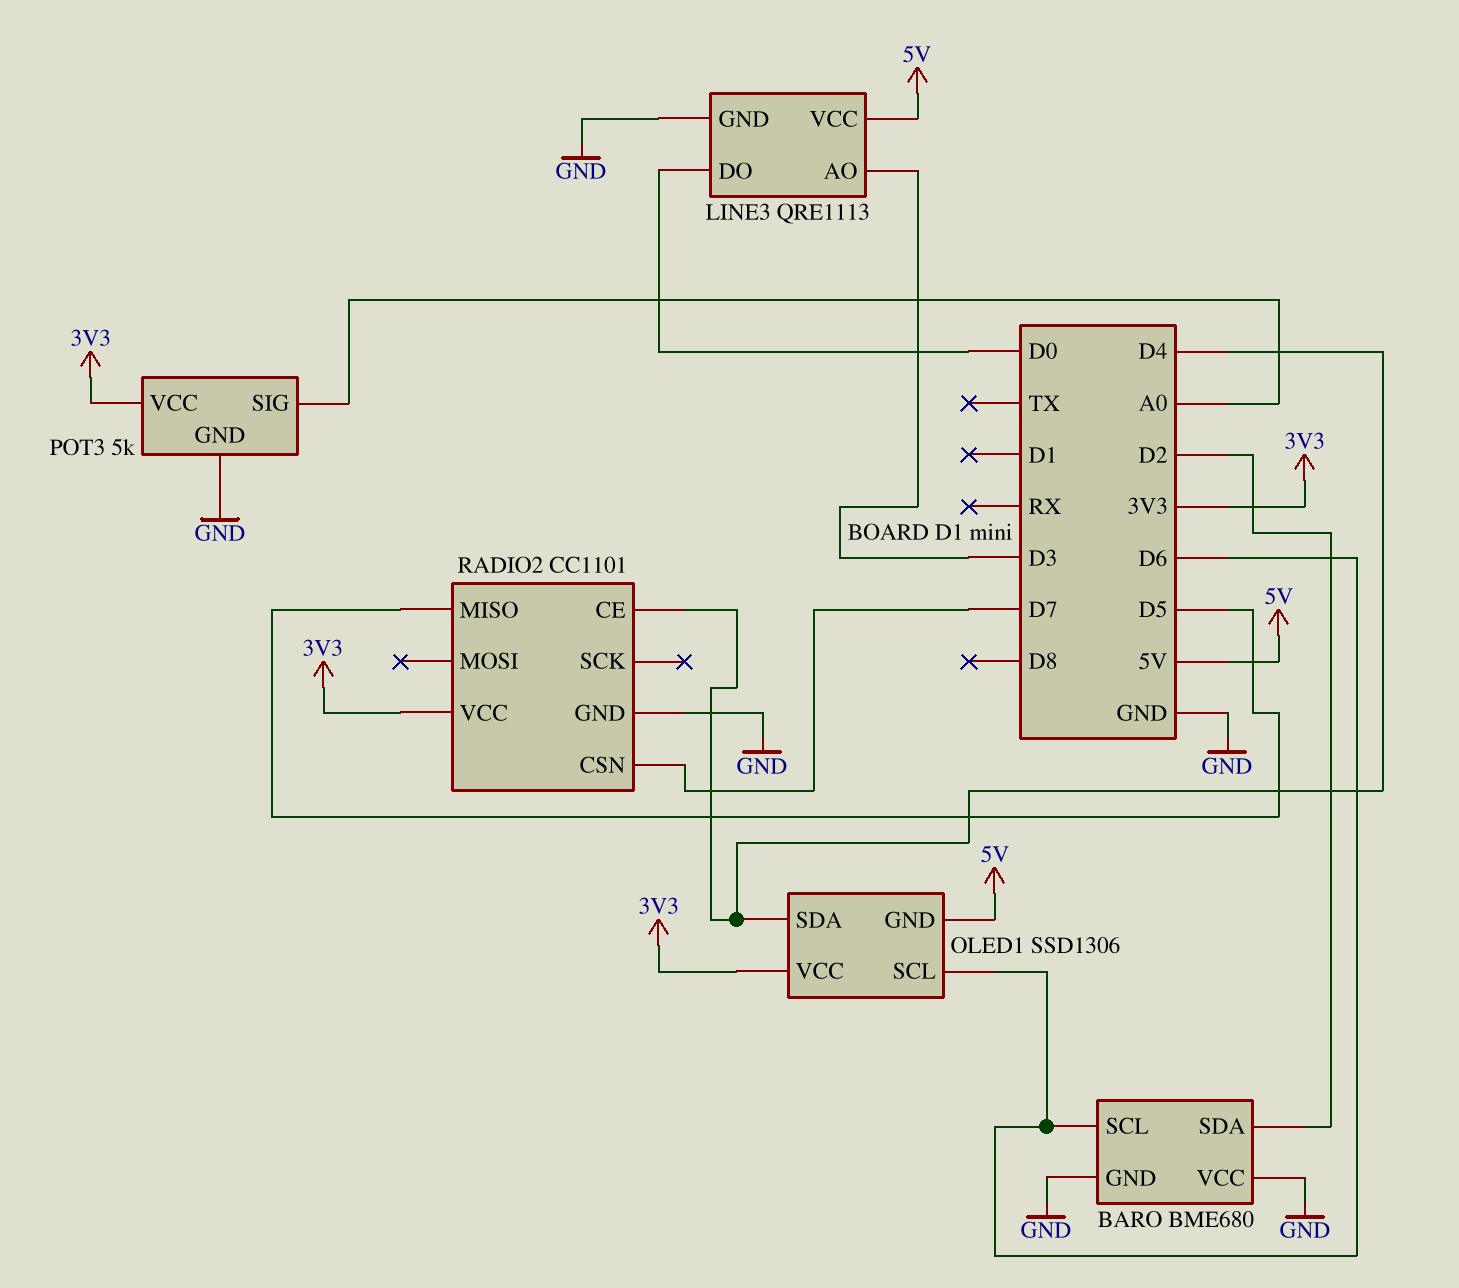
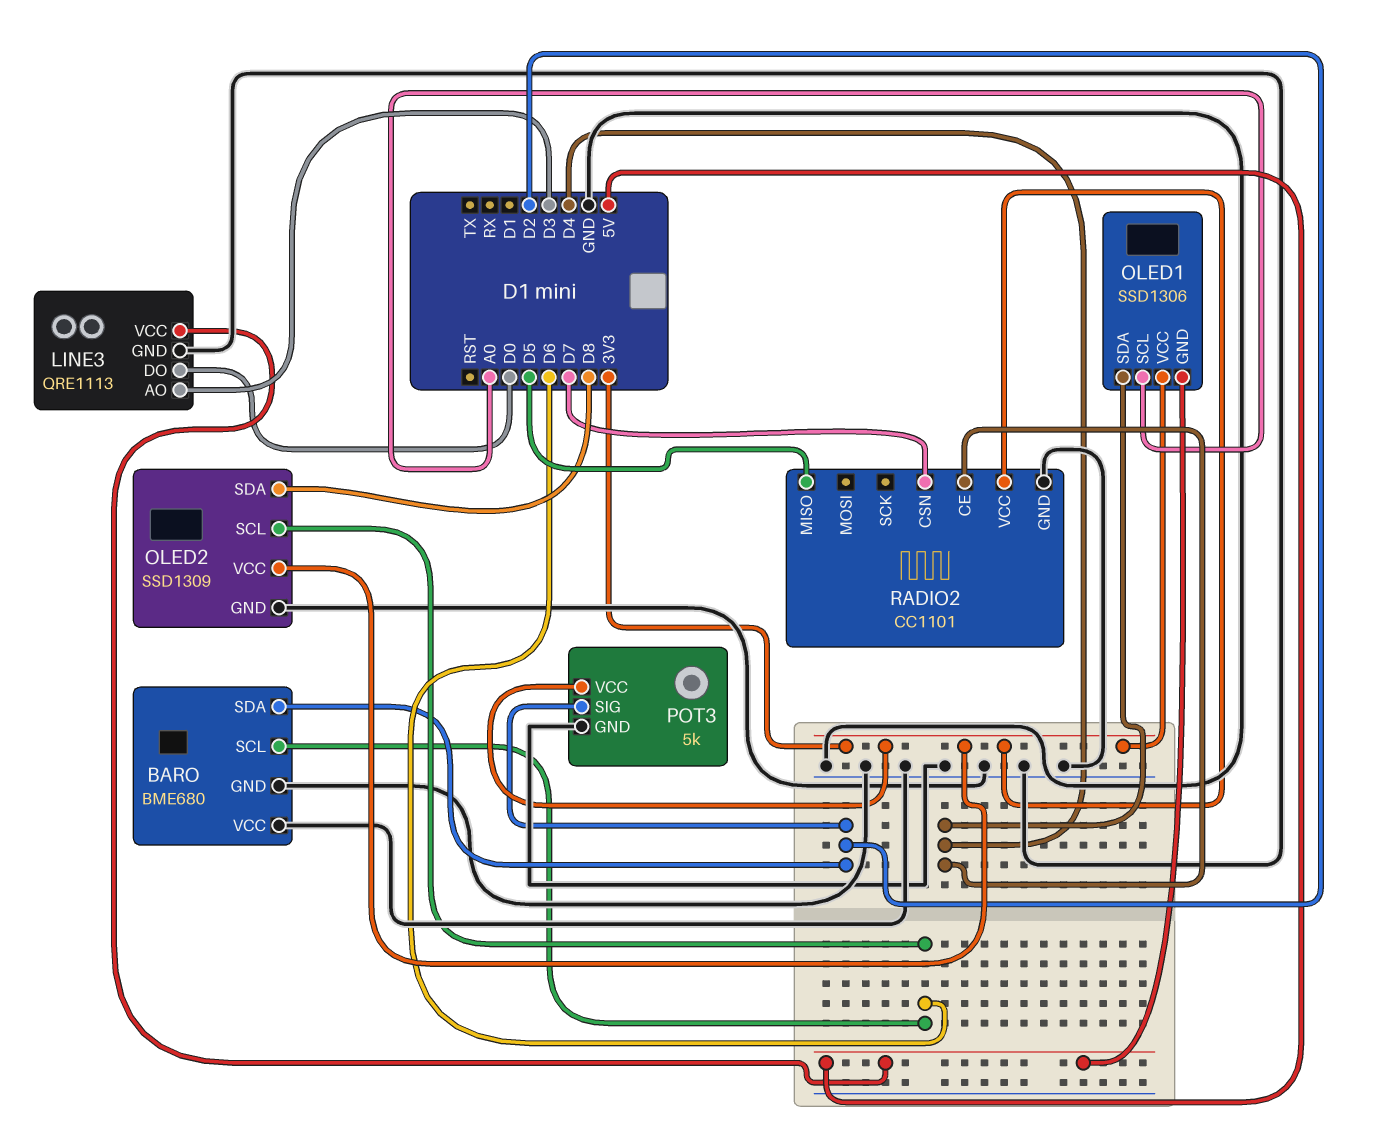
OLED1 pin SCL: D6 -> A0
OLED2: none -> SSD1309
OLED2 pin GND: none -> GND
OLED2 pin SCL: none -> D6
OLED2 pin SDA: none -> D8
OLED2 pin VCC: none -> 3V3
POT3 pin SIG: A0 -> D2

